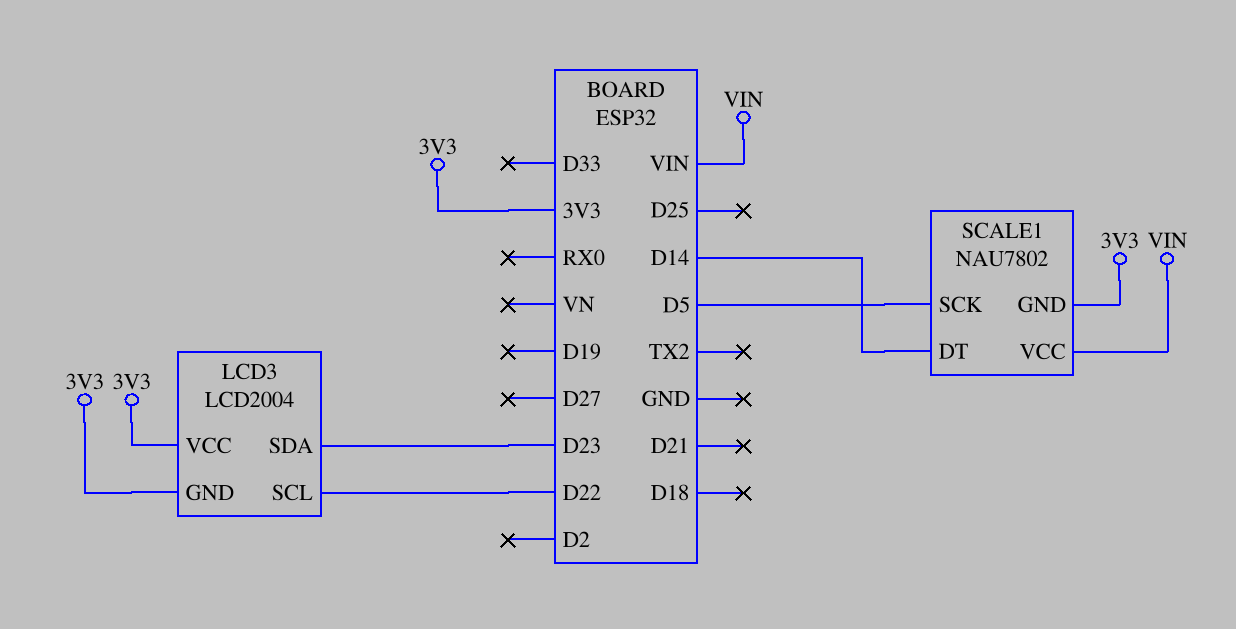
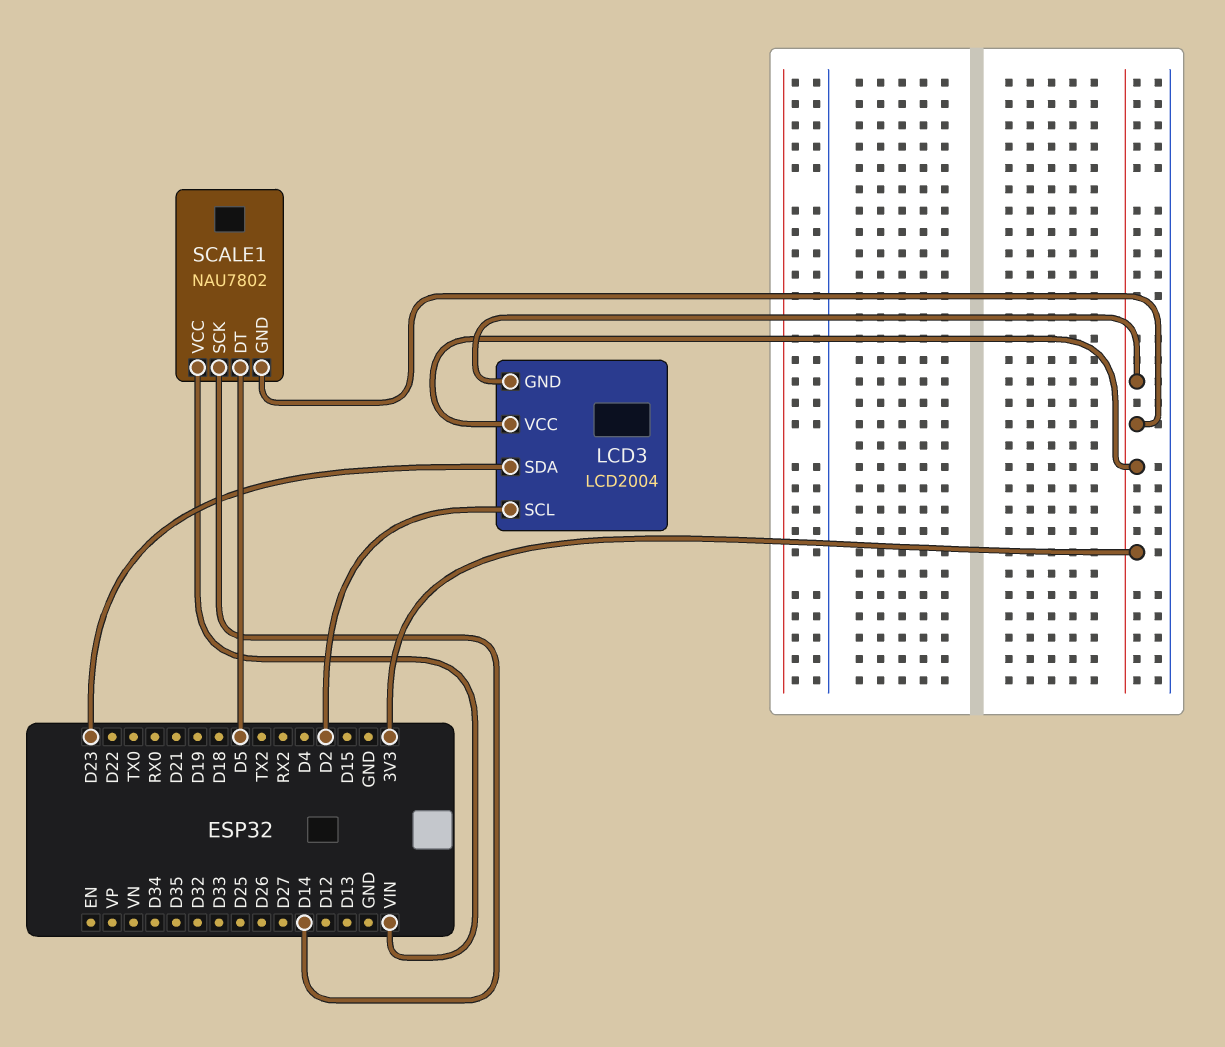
LCD3 pin SCL: D22 -> D2
SCALE1 pin DT: D14 -> D5
SCALE1 pin SCK: D5 -> D14

